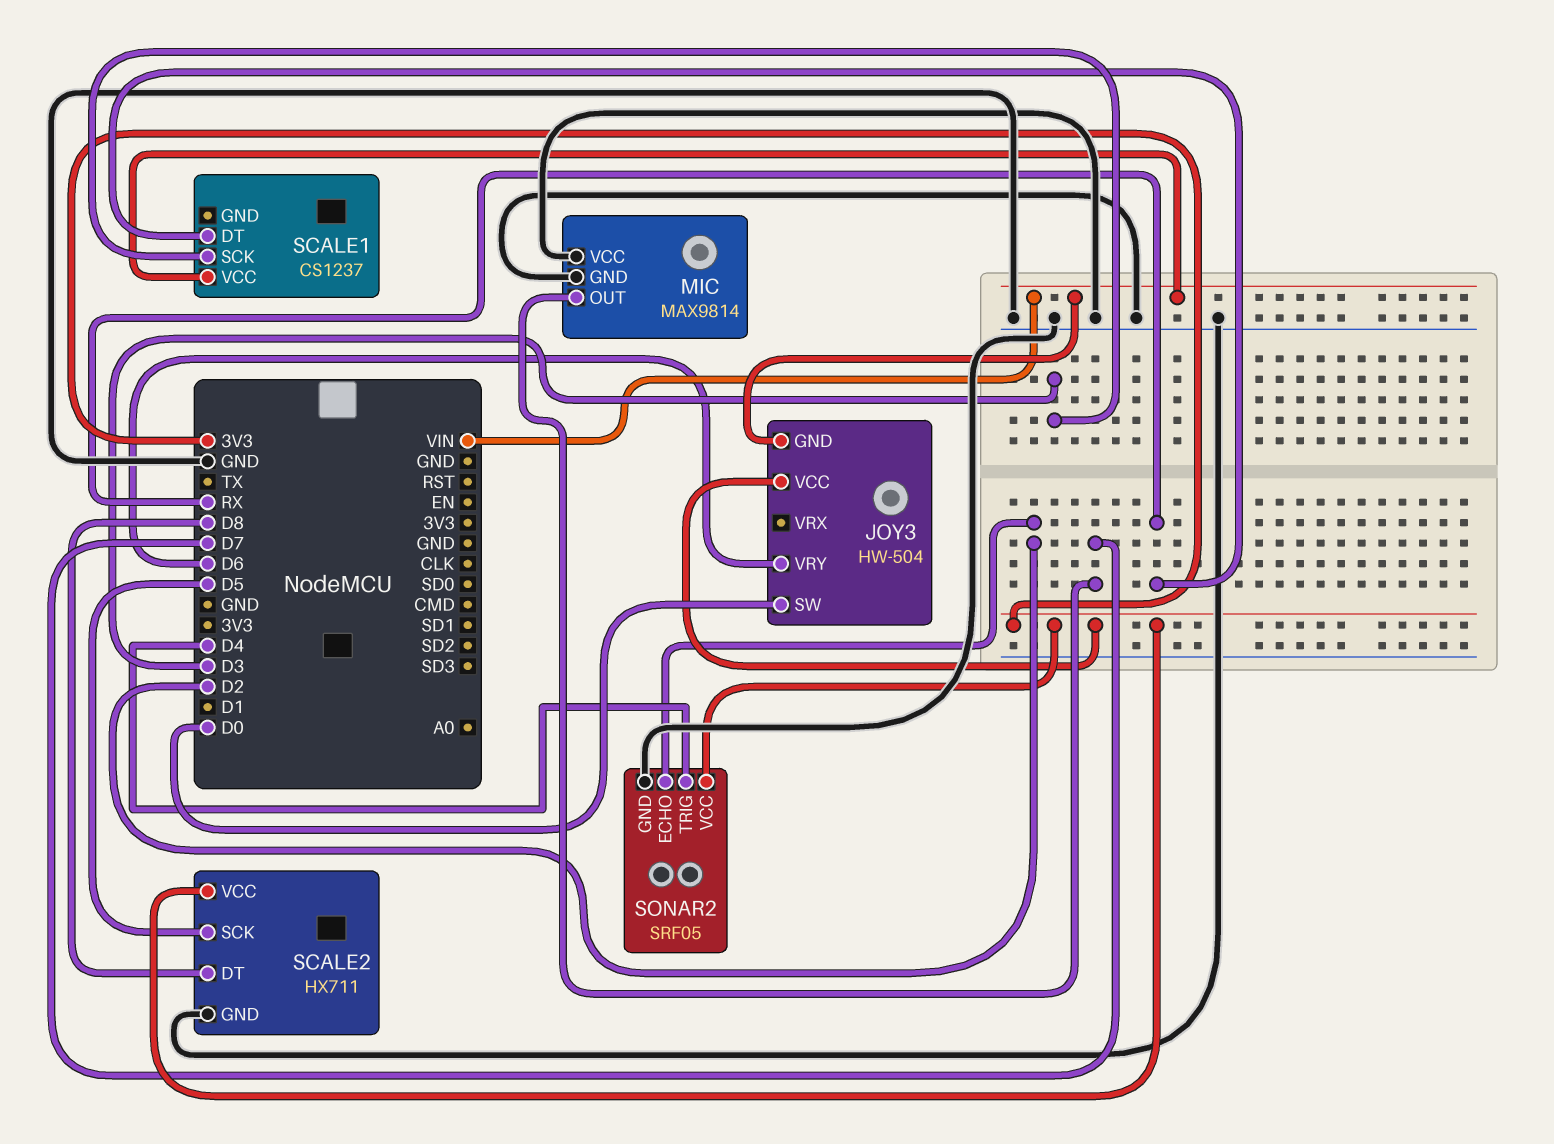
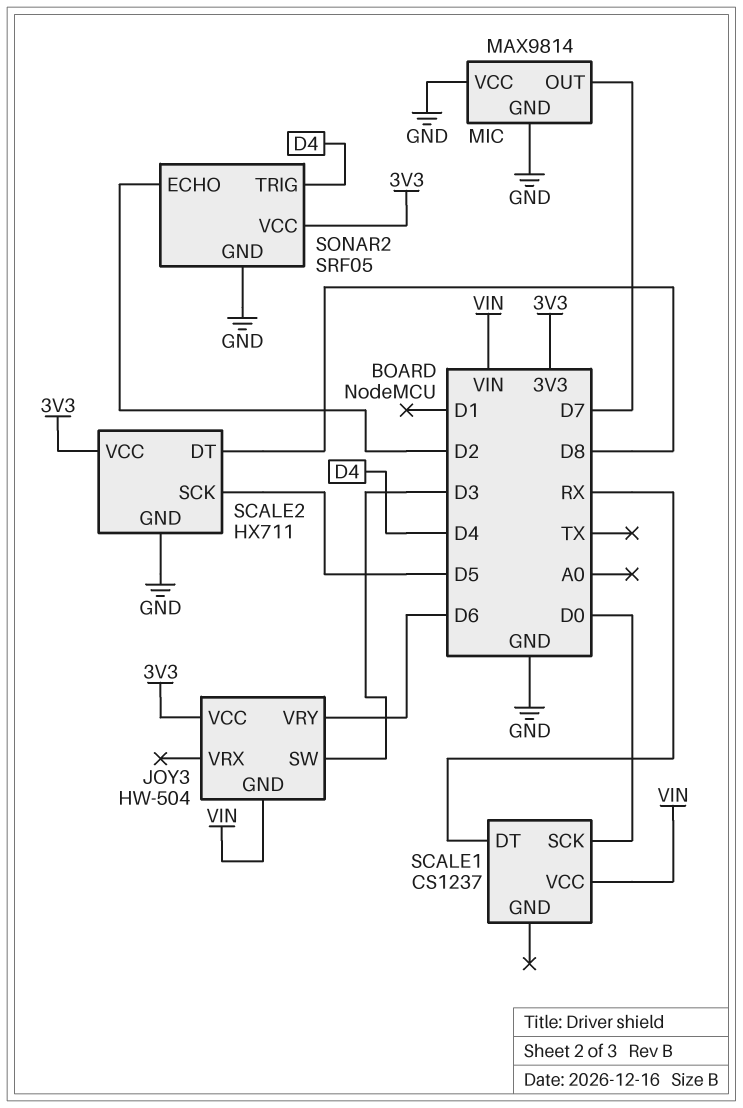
JOY3 pin SW: D0 -> D3
SCALE1 pin SCK: D3 -> D0

